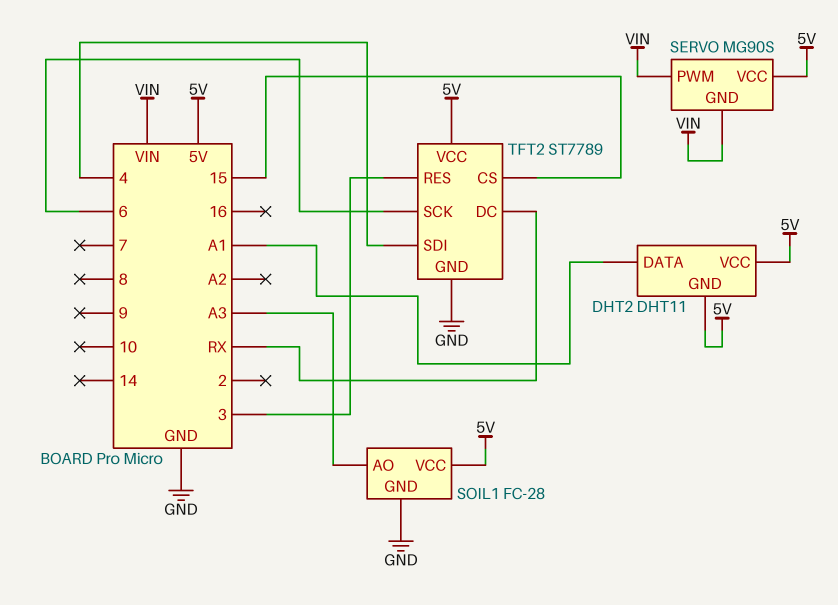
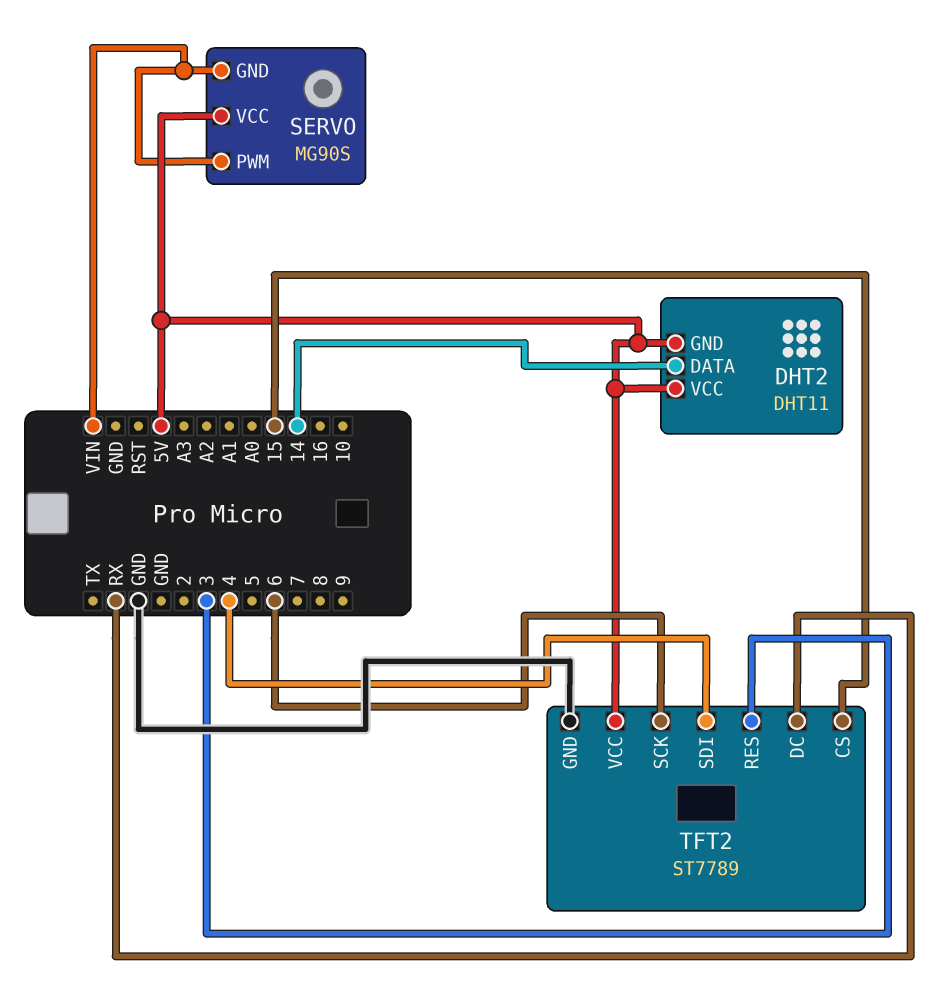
DHT2 pin DATA: A1 -> 14
SOIL1: FC-28 -> none
SOIL1 pin AO: A3 -> none
SOIL1 pin GND: GND -> none
SOIL1 pin VCC: 5V -> none

